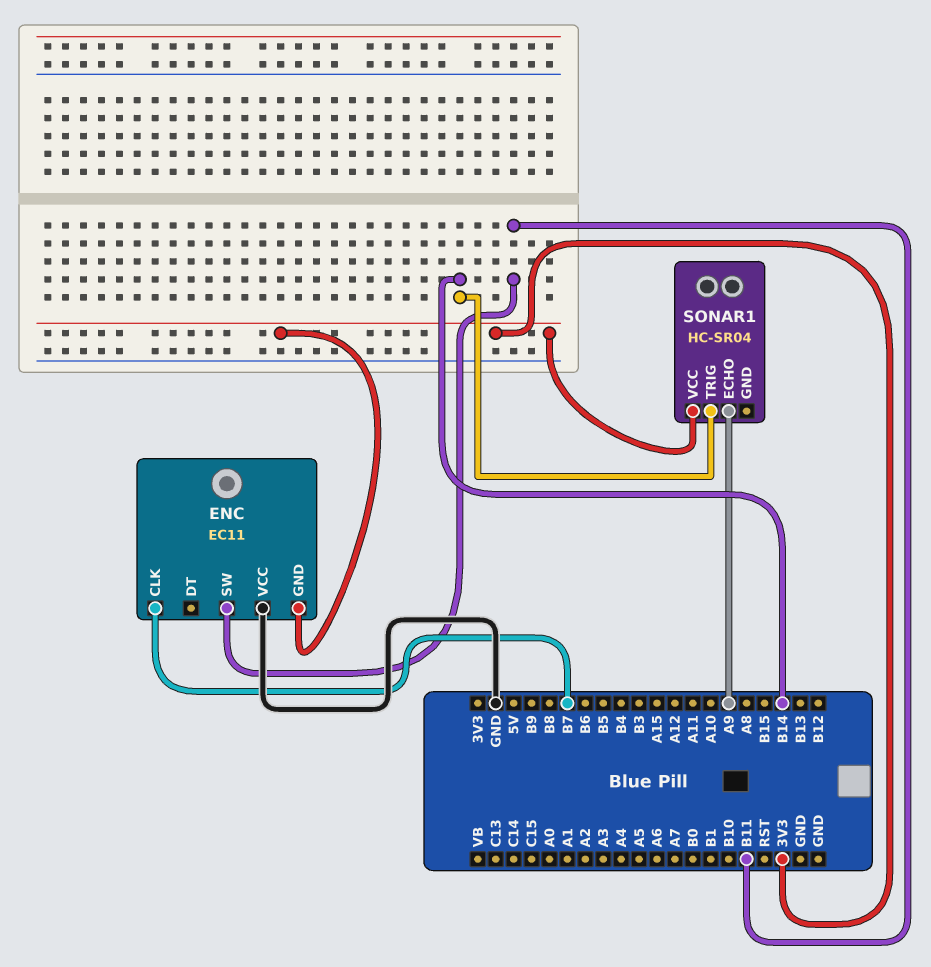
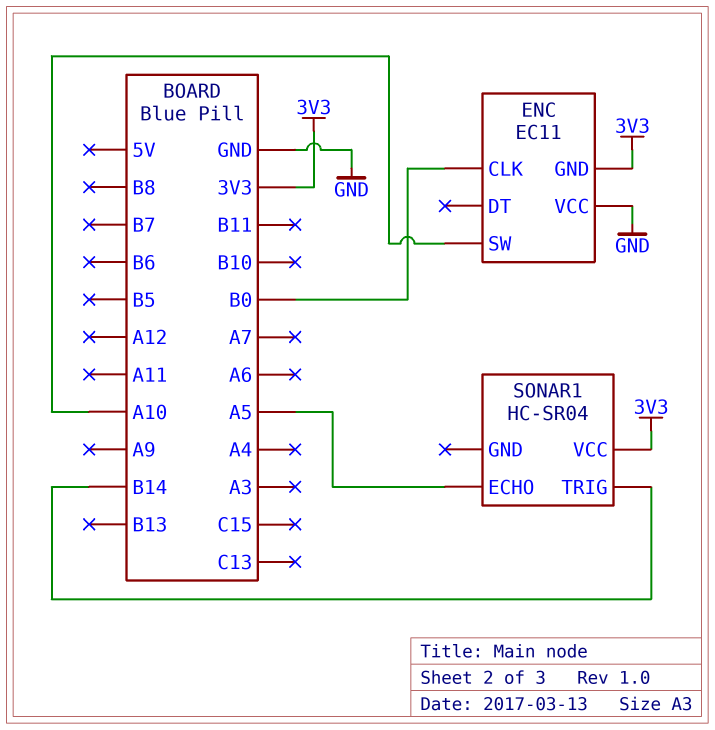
ENC pin CLK: B7 -> B0
ENC pin SW: B11 -> A10
SONAR1 pin ECHO: A9 -> A5

